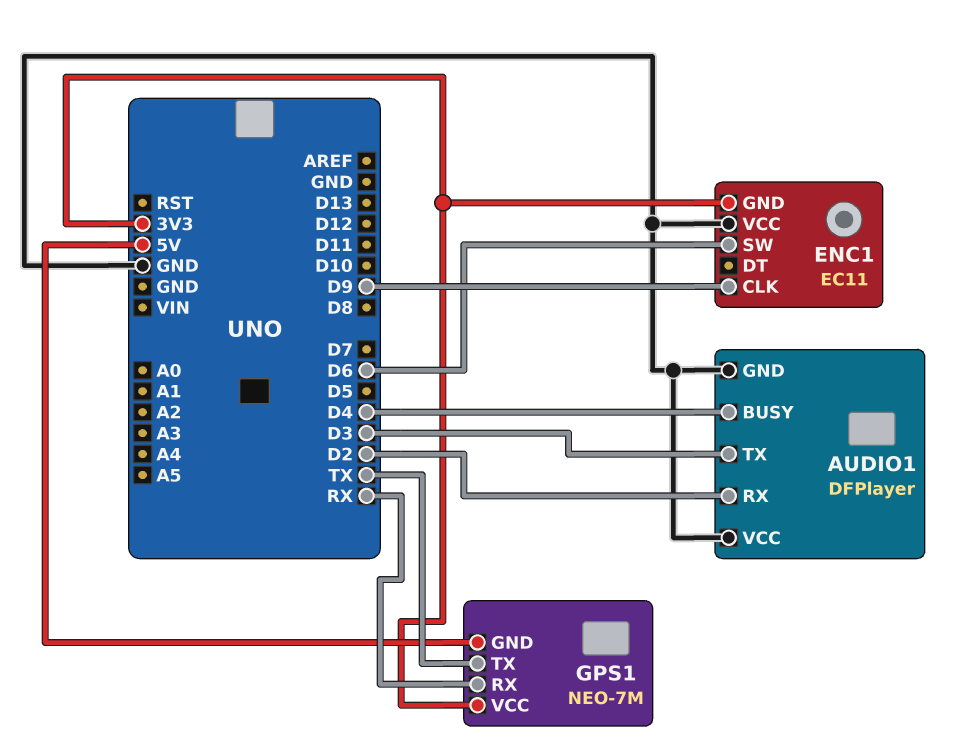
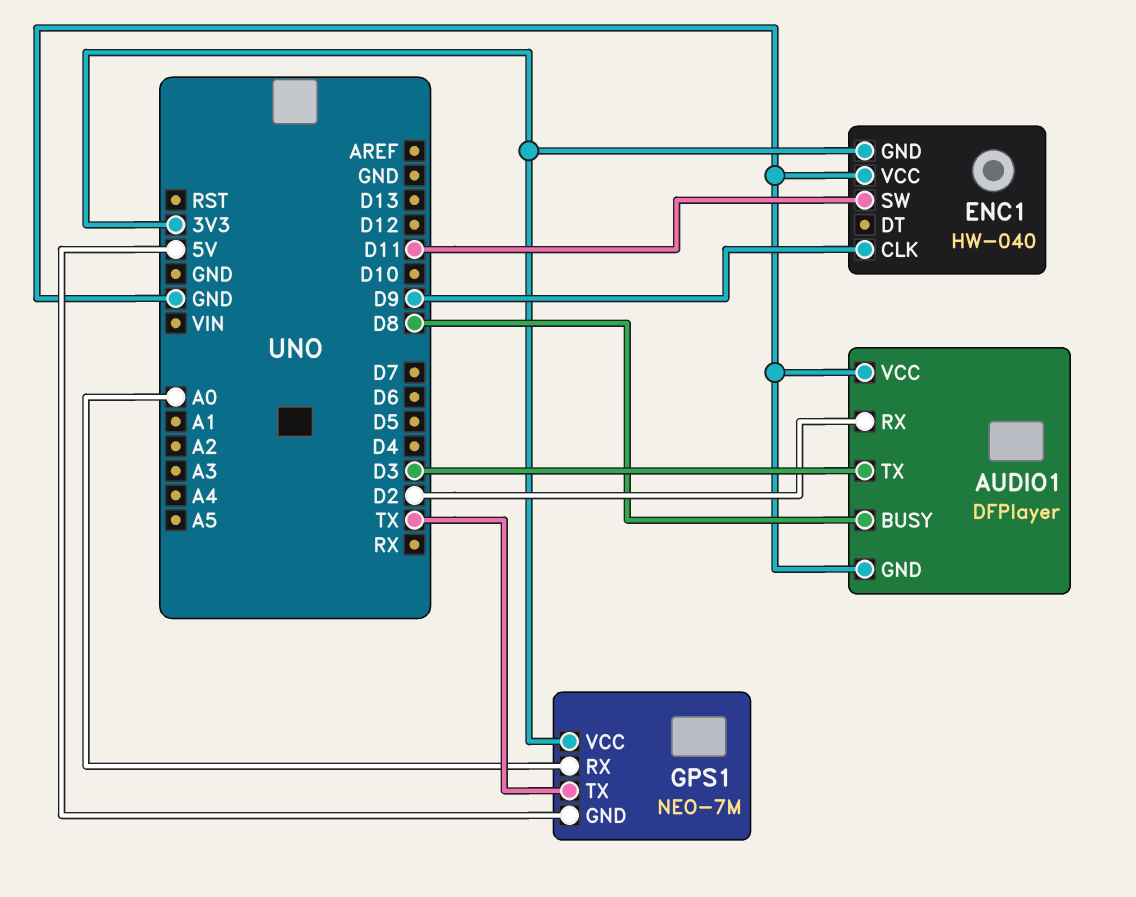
AUDIO1 pin BUSY: D4 -> D8
ENC1: EC11 -> HW-040
ENC1 pin SW: D6 -> D11
GPS1 pin RX: RX -> A0

